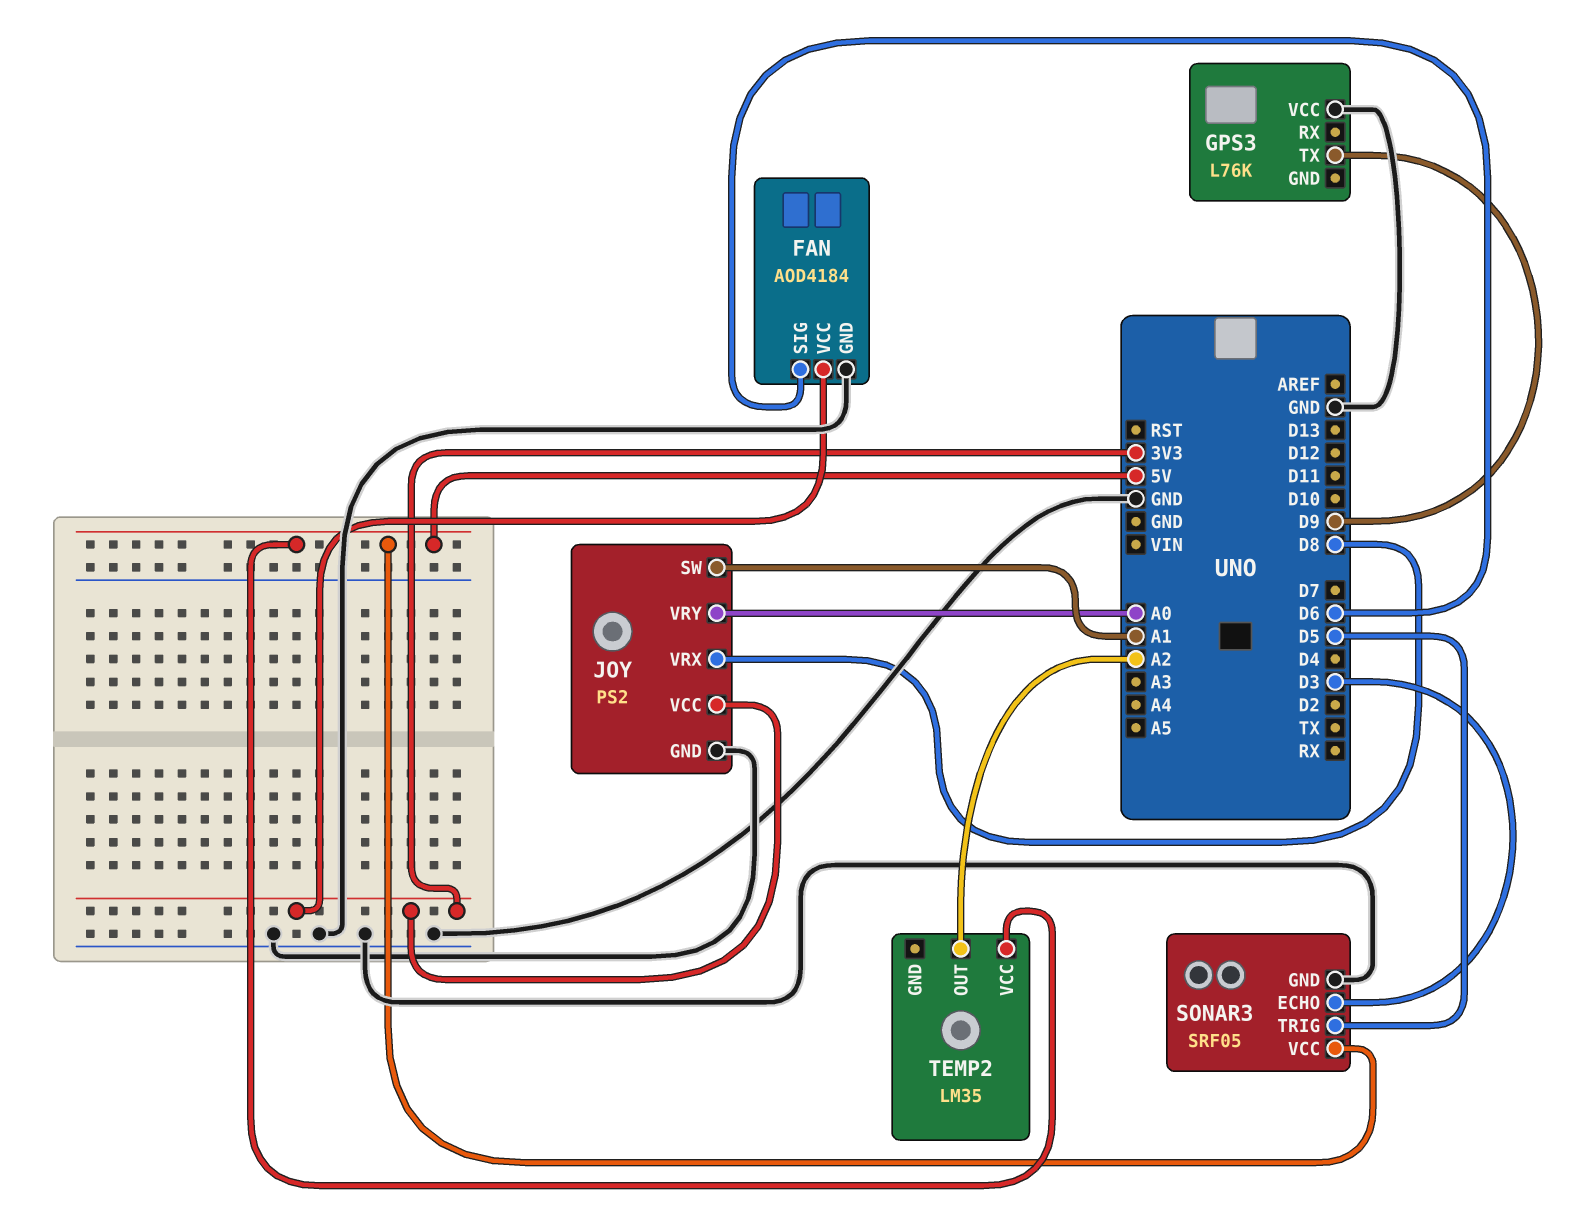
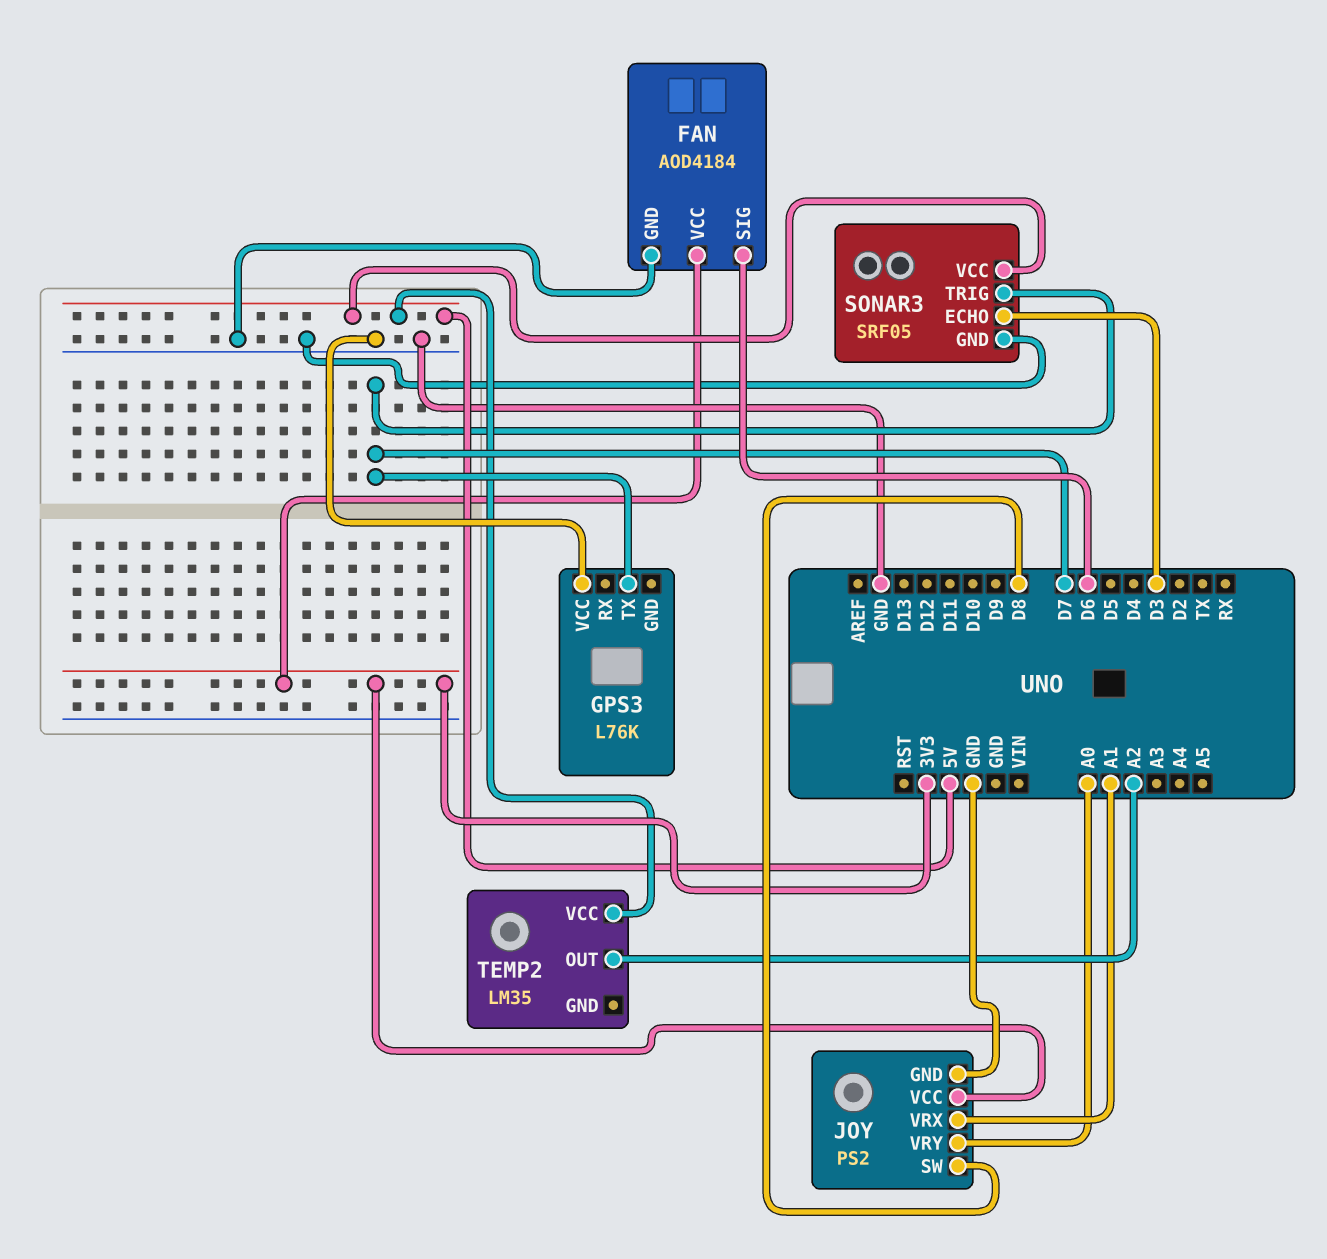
GPS3 pin TX: D9 -> D7
JOY pin SW: A1 -> D8
JOY pin VRX: D8 -> A1
SONAR3 pin TRIG: D5 -> D7

